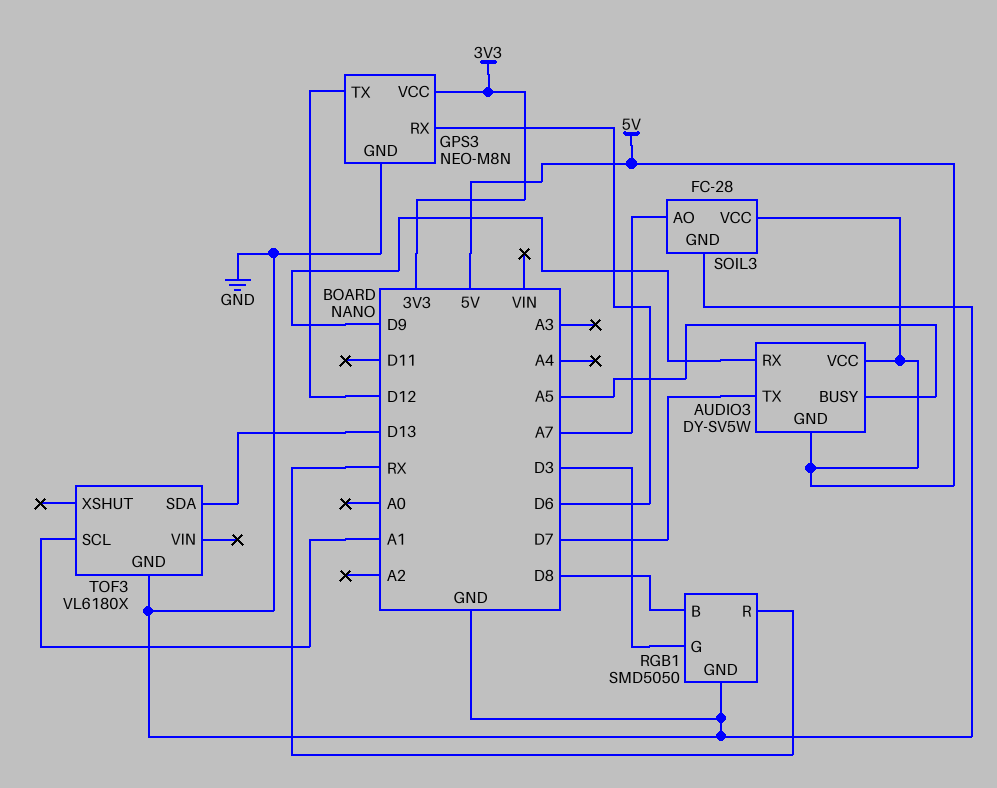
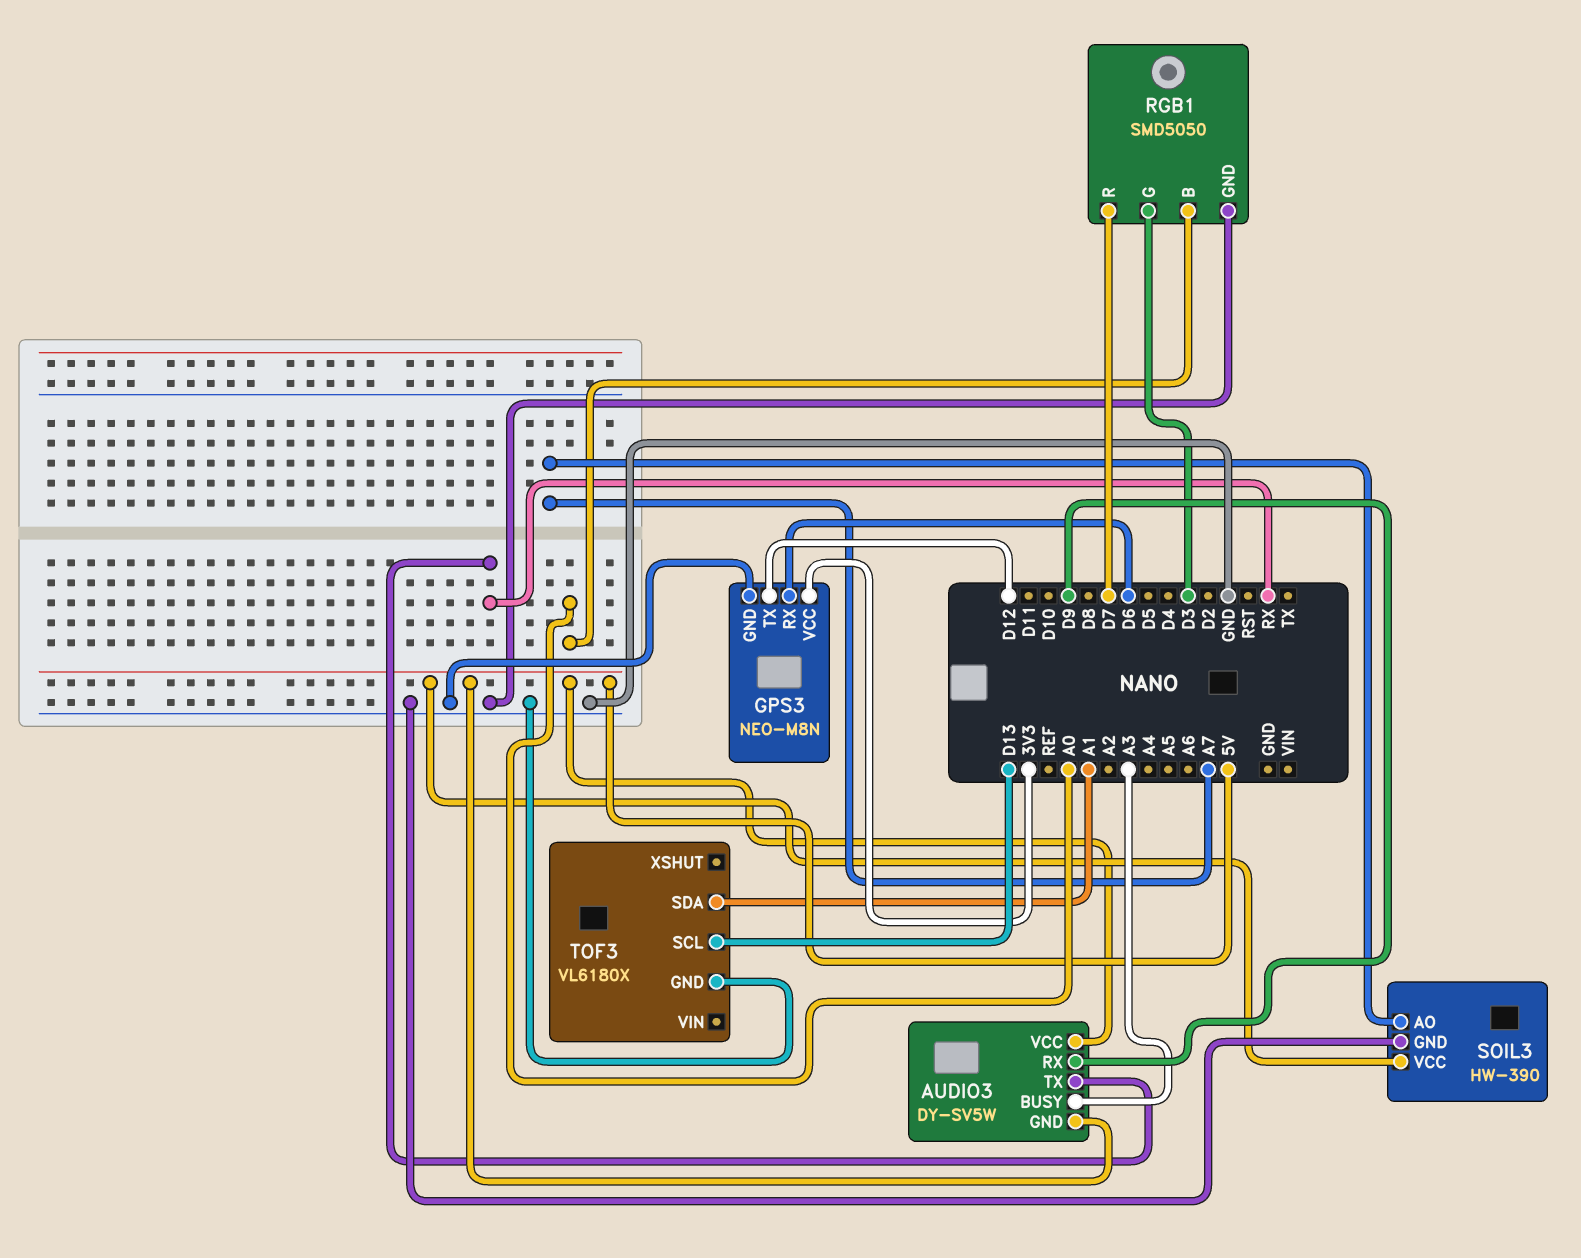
AUDIO3 pin BUSY: A5 -> A3
AUDIO3 pin TX: D7 -> RX
RGB1 pin B: D8 -> A0
RGB1 pin R: RX -> D7
SOIL3: FC-28 -> HW-390
TOF3 pin SCL: A1 -> D13
TOF3 pin SDA: D13 -> A1

